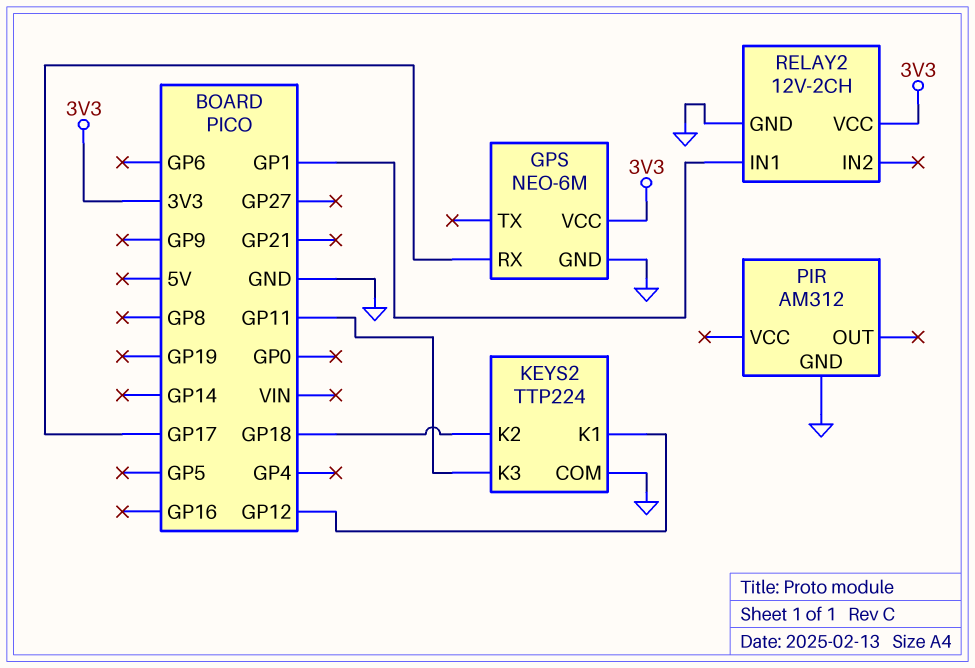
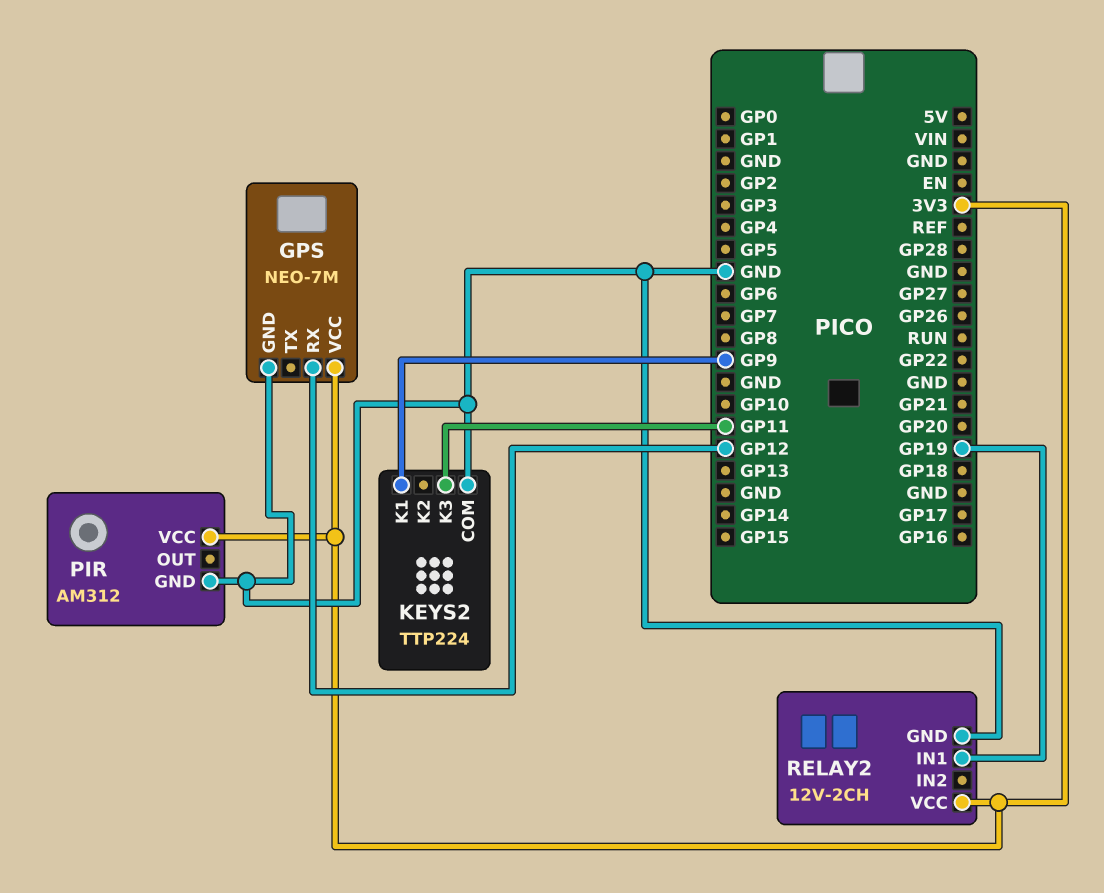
GPS: NEO-6M -> NEO-7M
GPS pin RX: GP17 -> GP12
KEYS2 pin K1: GP12 -> GP9
KEYS2 pin K2: GP18 -> none
PIR pin VCC: none -> 3V3
RELAY2 pin IN1: GP1 -> GP19

